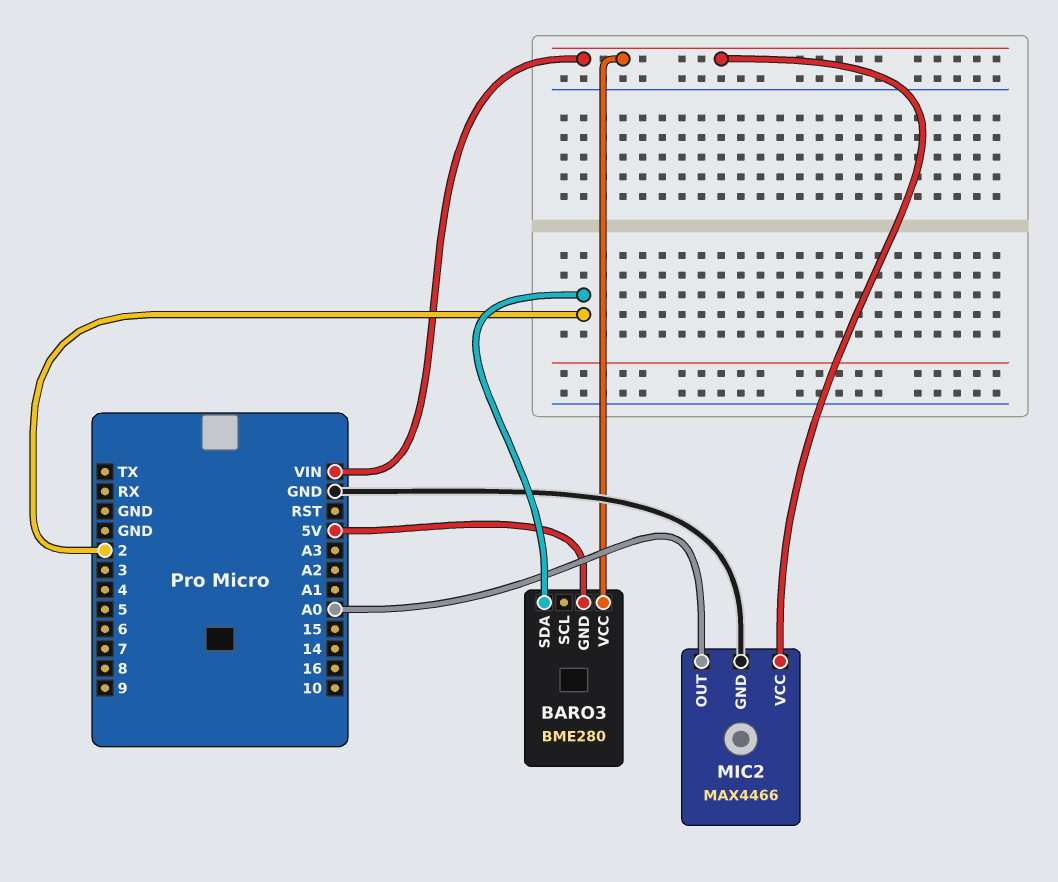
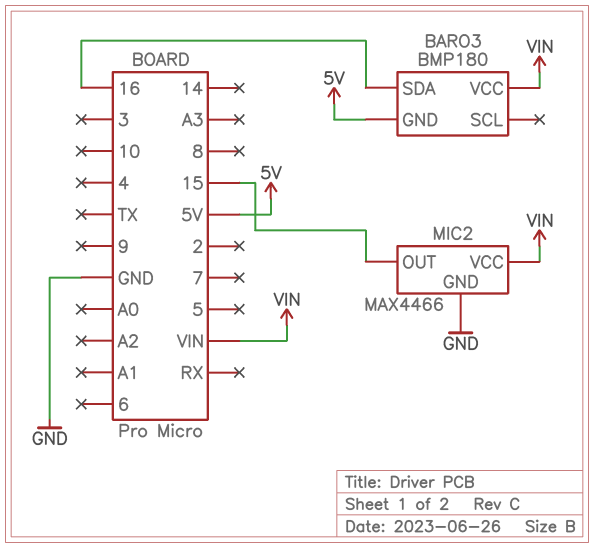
BARO3: BME280 -> BMP180
BARO3 pin SDA: 2 -> 16
MIC2 pin OUT: A0 -> 15

